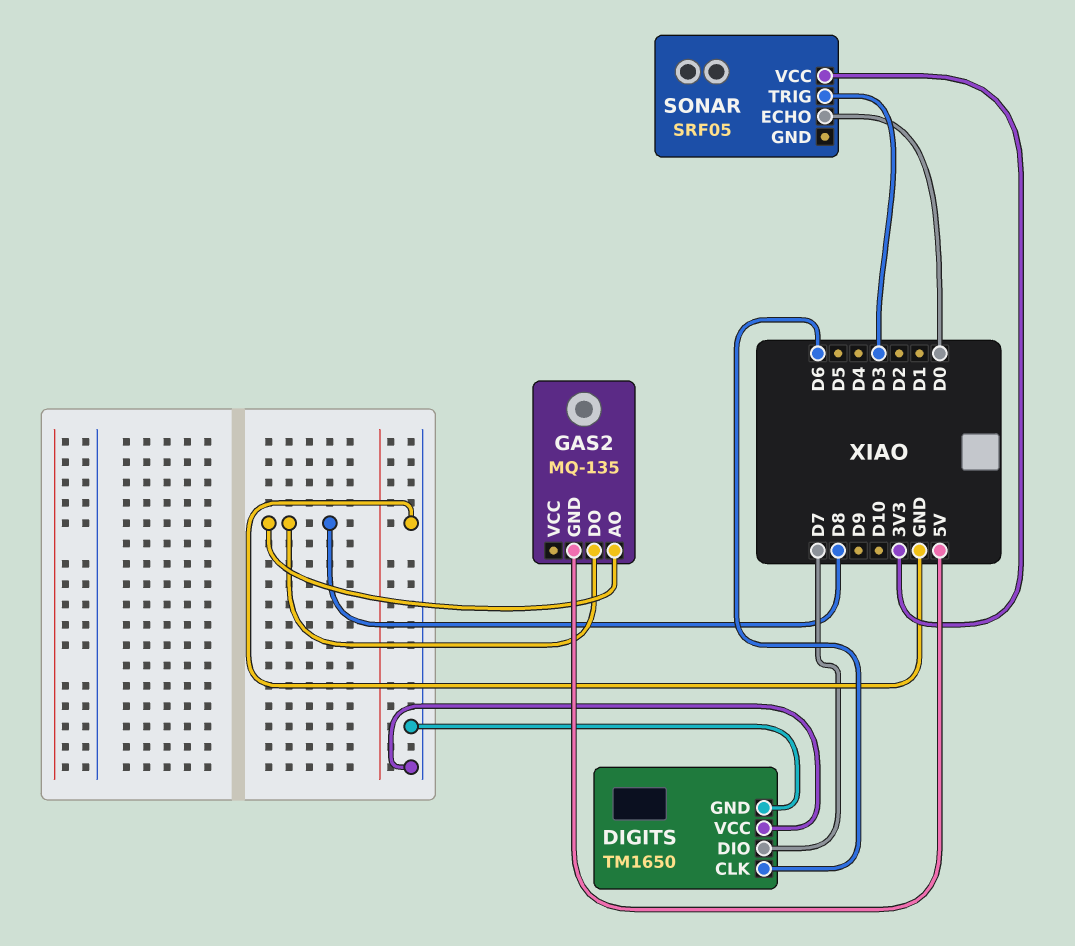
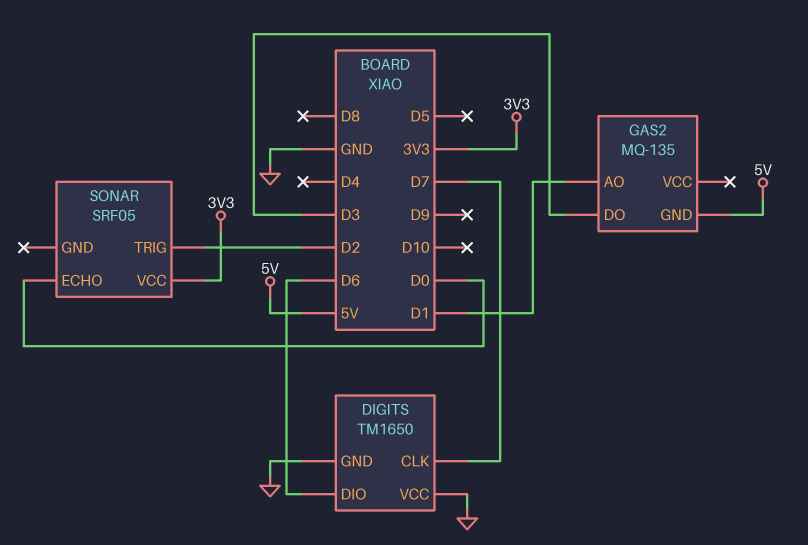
DIGITS pin CLK: D6 -> D7
DIGITS pin DIO: D7 -> D6
GAS2 pin AO: D8 -> D1
GAS2 pin DO: D8 -> D3
SONAR pin TRIG: D3 -> D2

